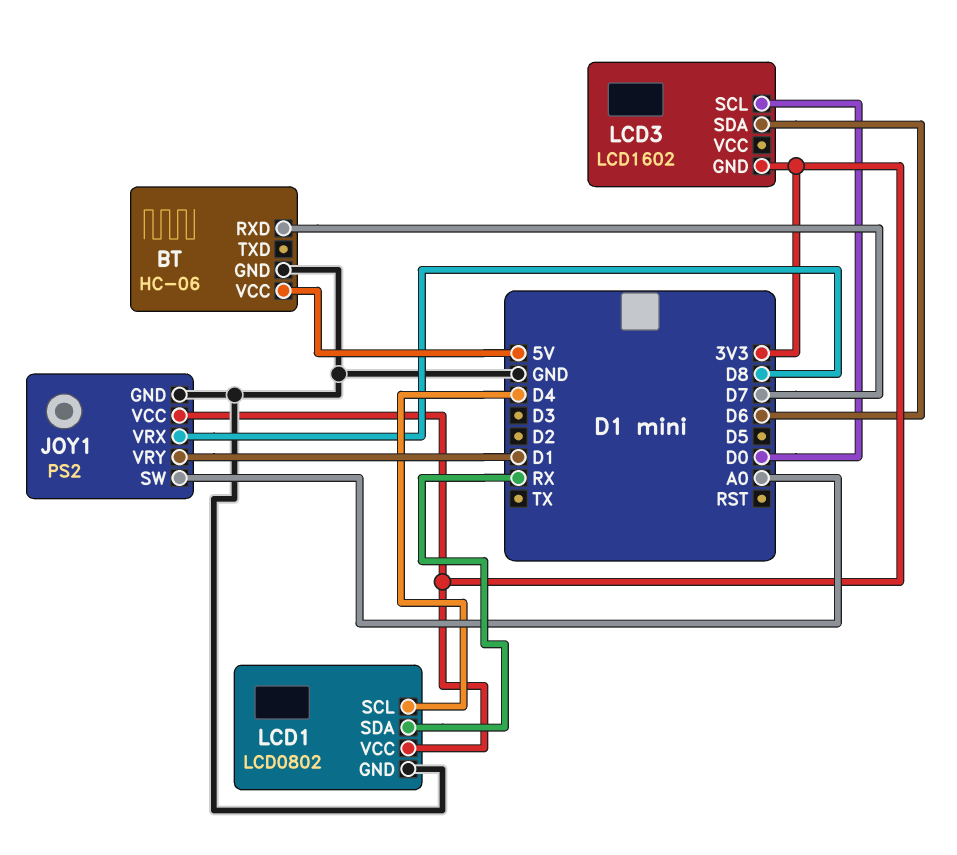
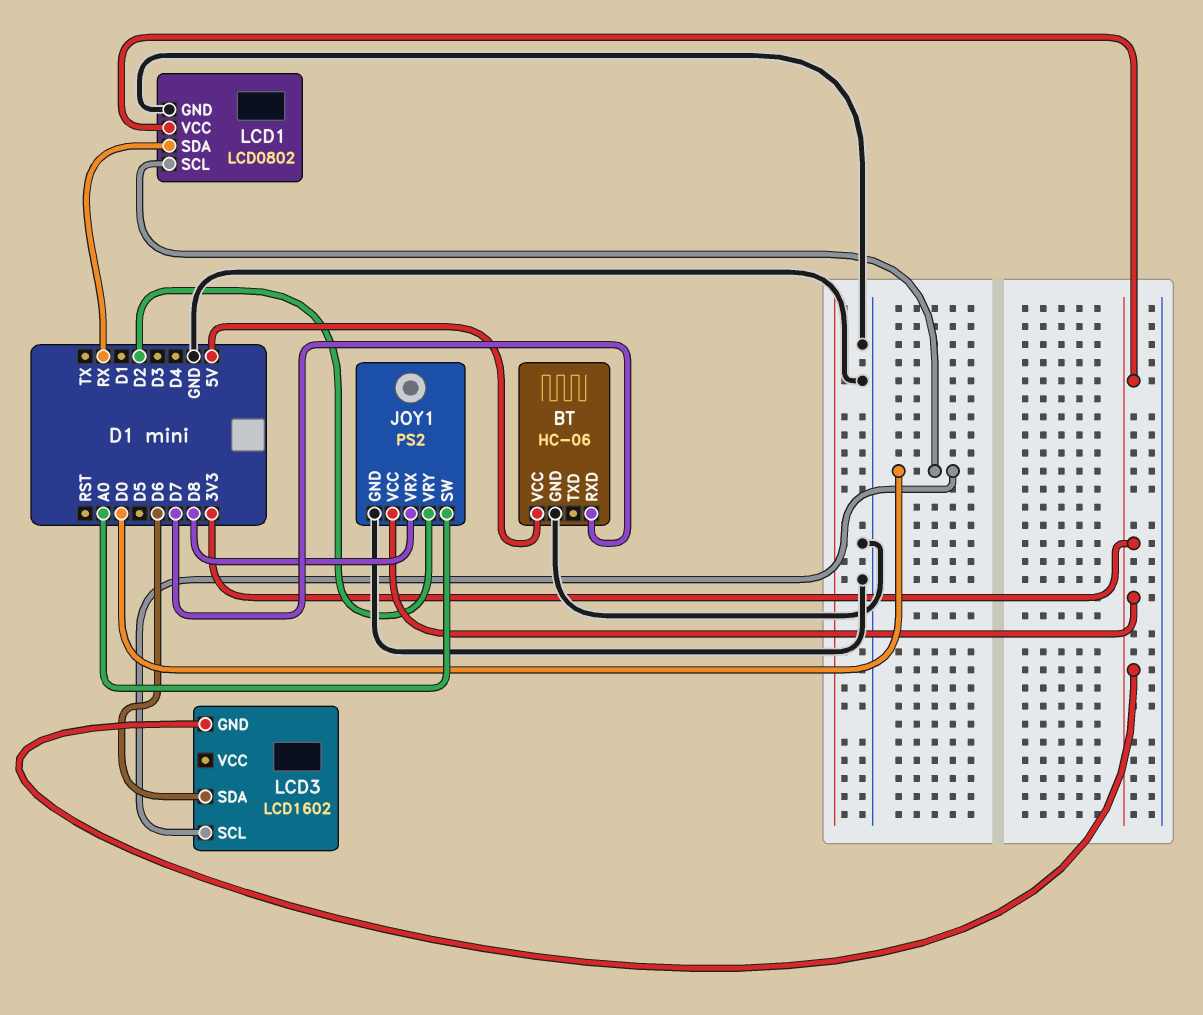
JOY1 pin VRY: D1 -> D2
LCD1 pin SCL: D4 -> D0

